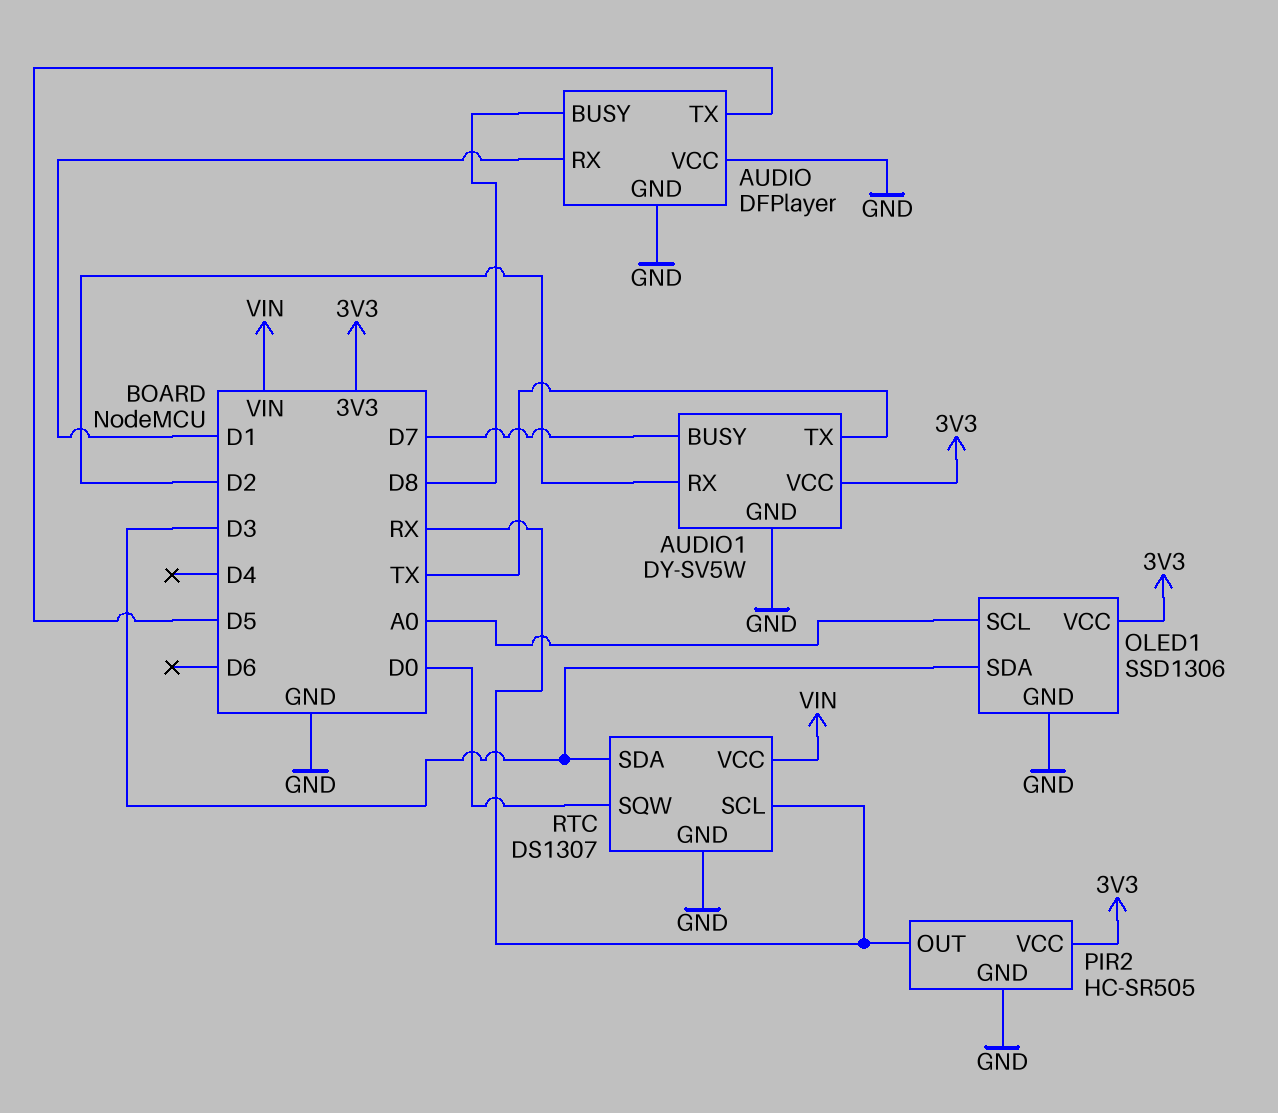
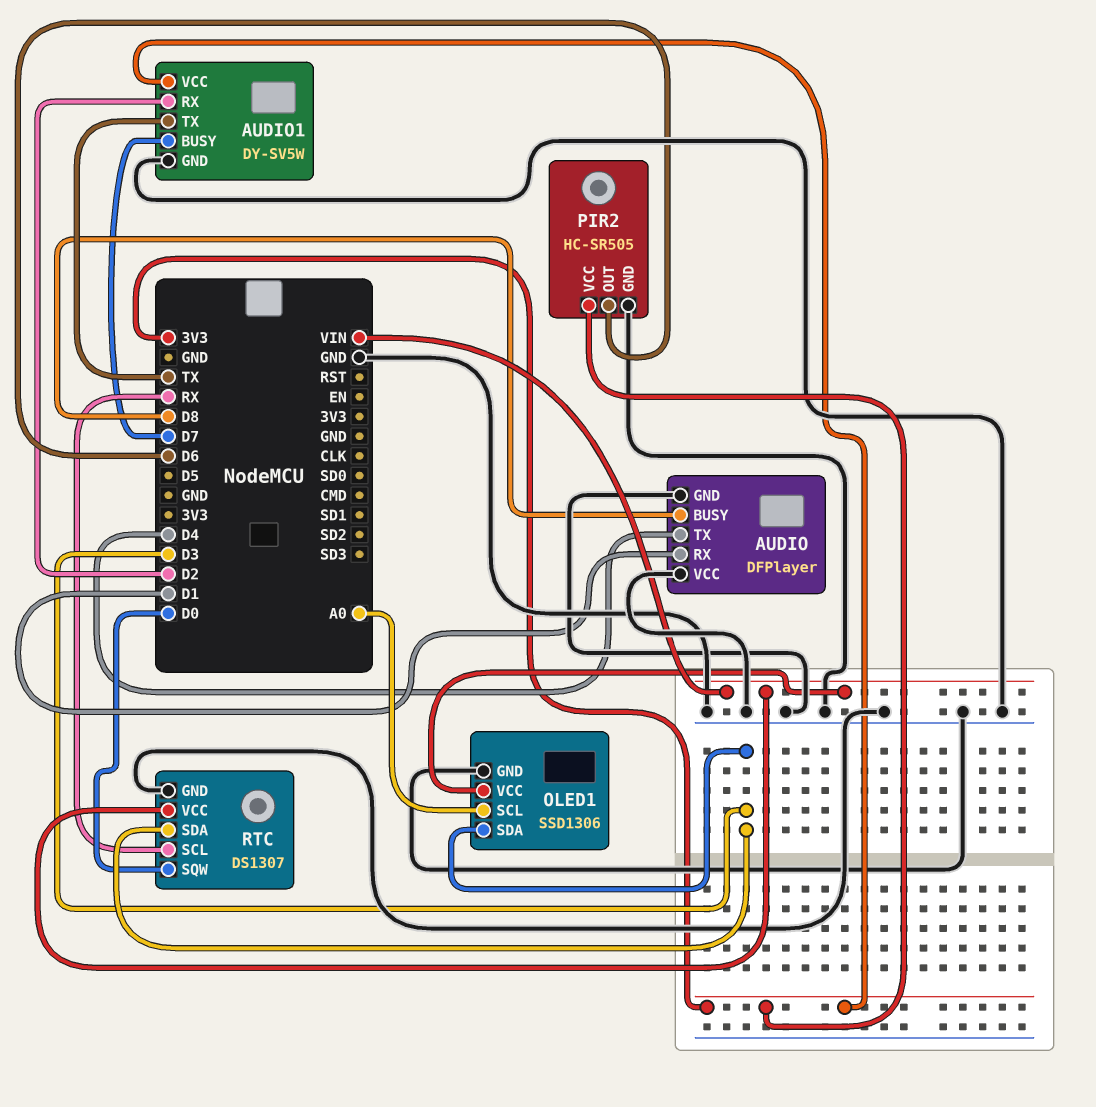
AUDIO pin TX: D5 -> D4
OLED1 pin VCC: 3V3 -> VIN
PIR2 pin OUT: RX -> D6

